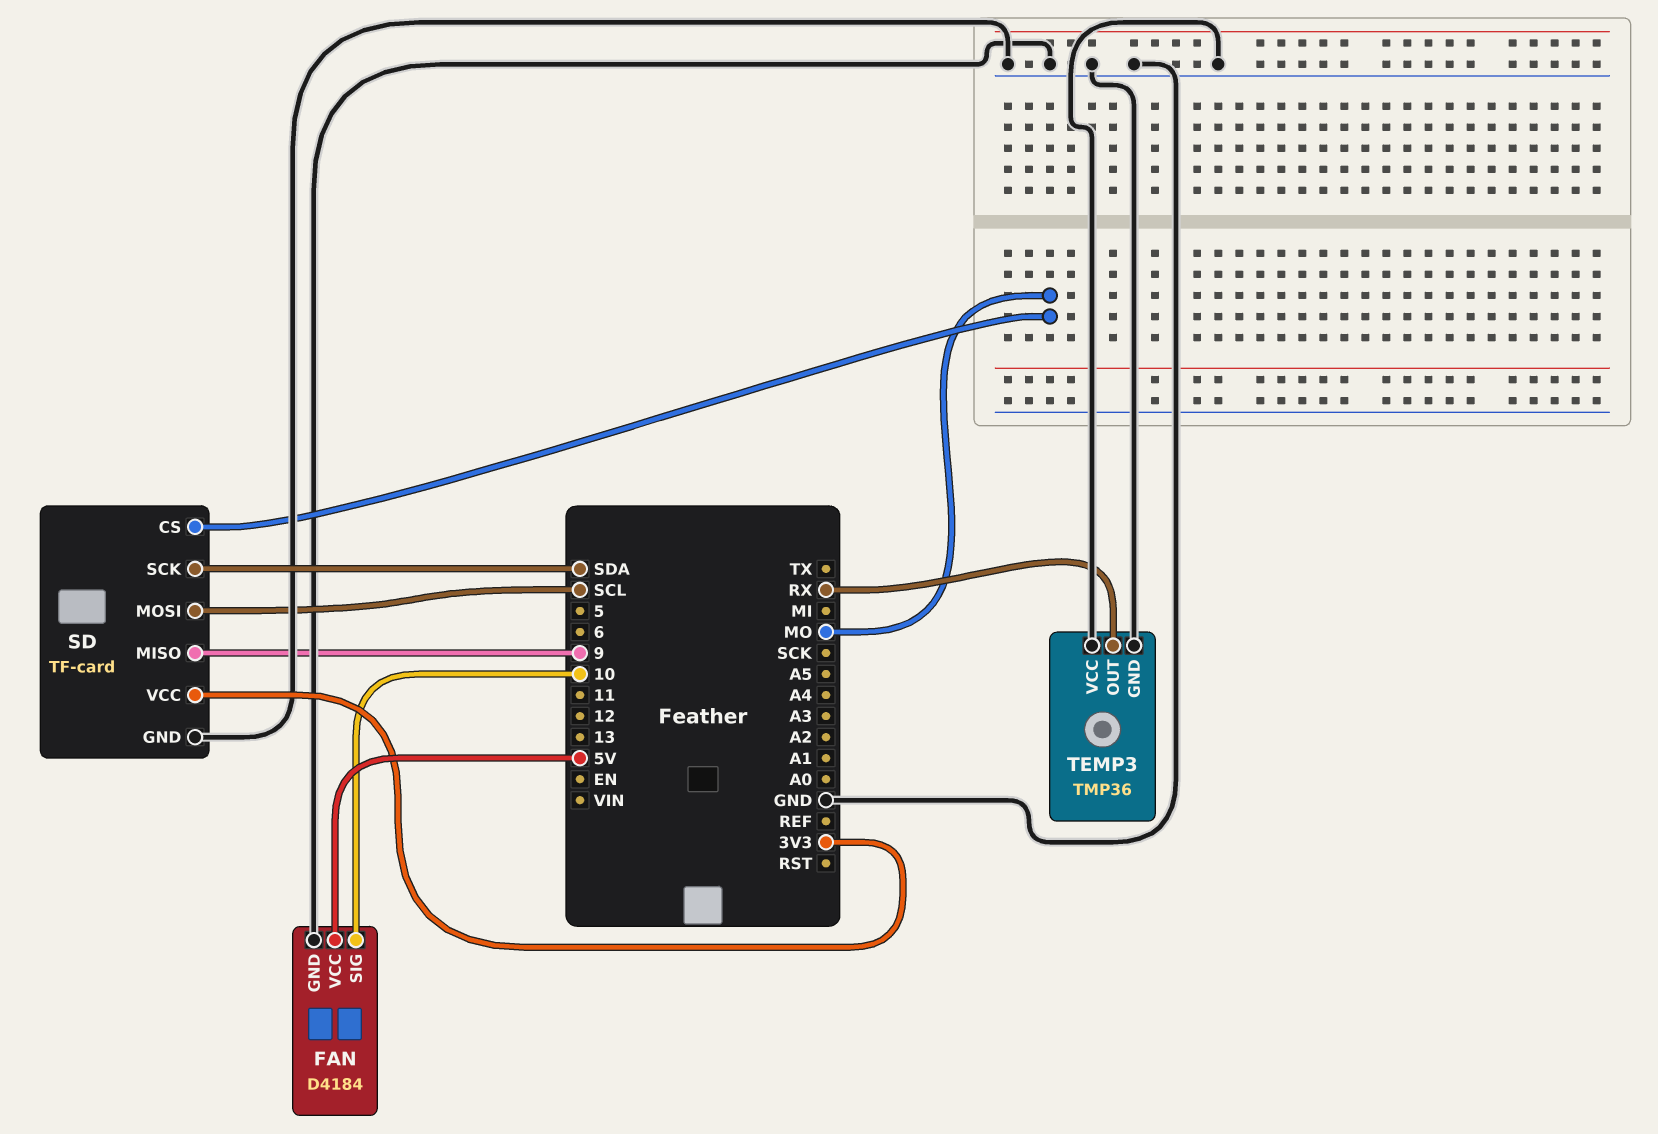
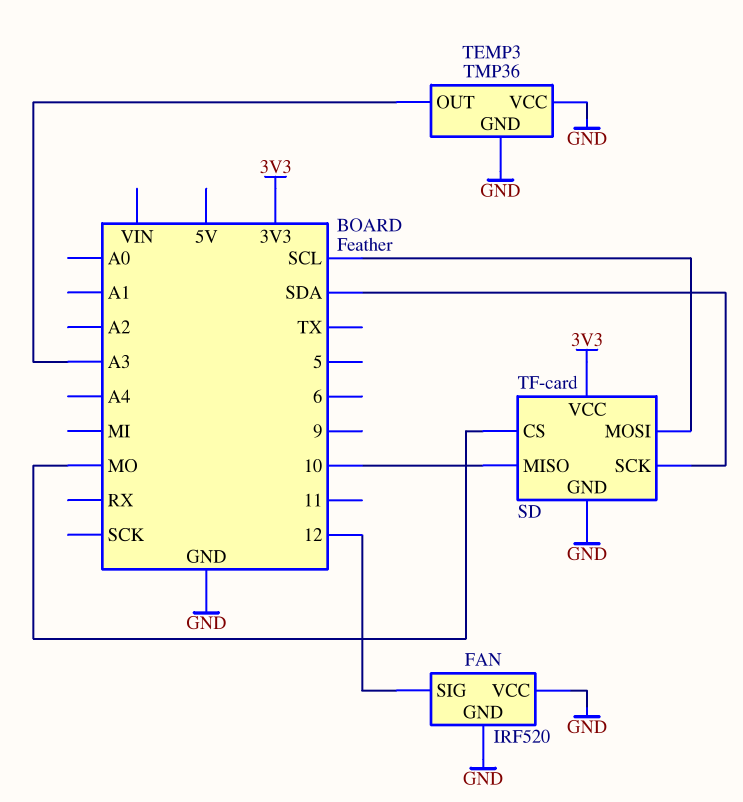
FAN: D4184 -> IRF520
FAN pin SIG: 10 -> 12
FAN pin VCC: 5V -> GND
SD pin MISO: 9 -> 10
TEMP3 pin OUT: RX -> A3

